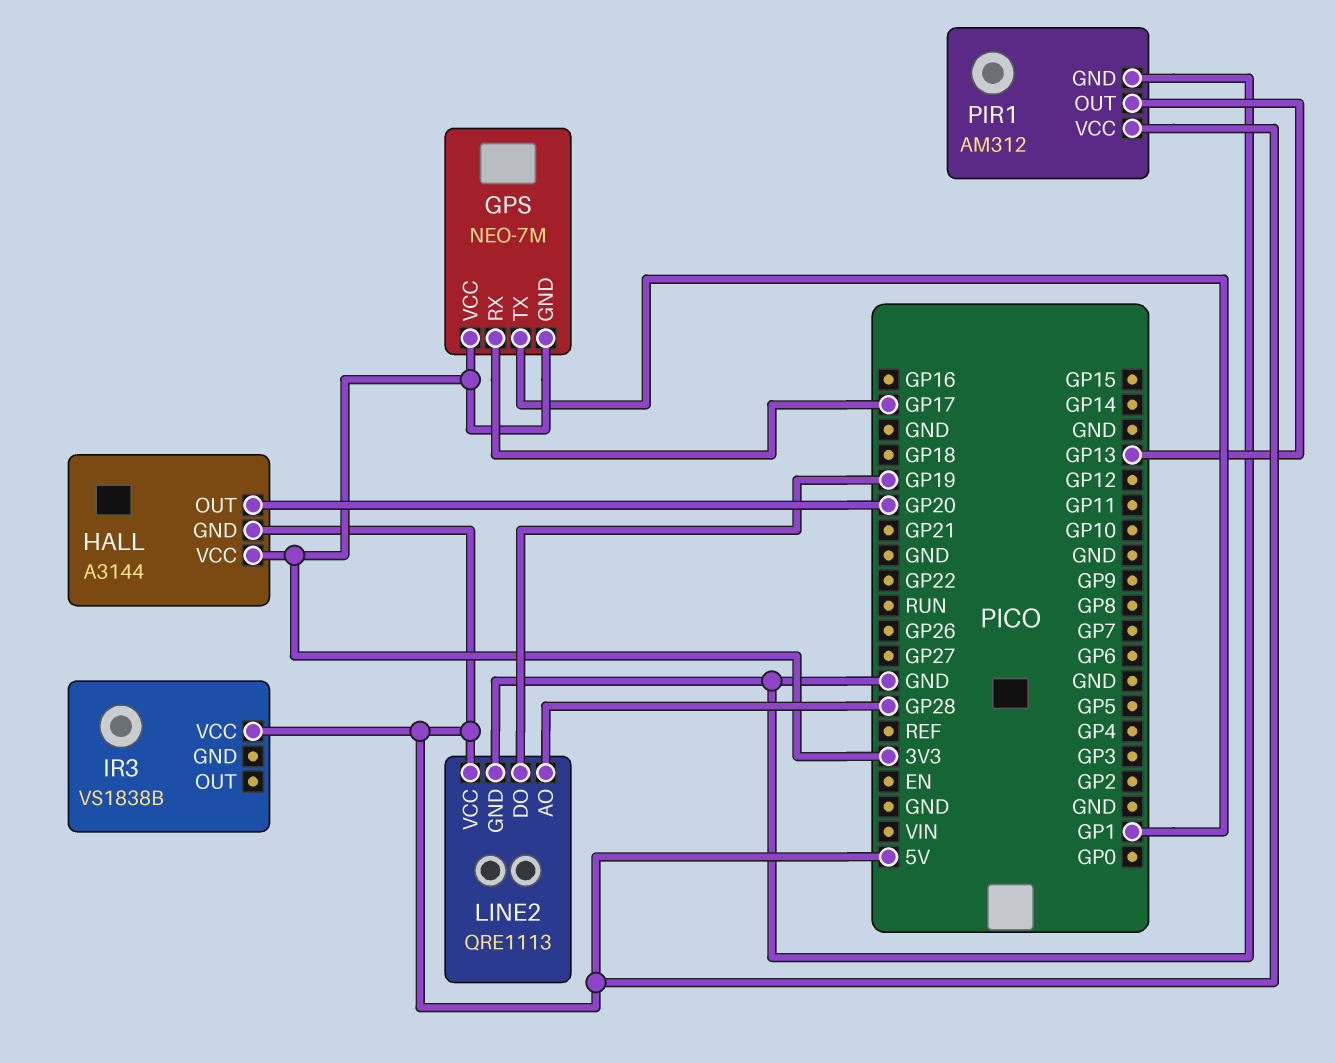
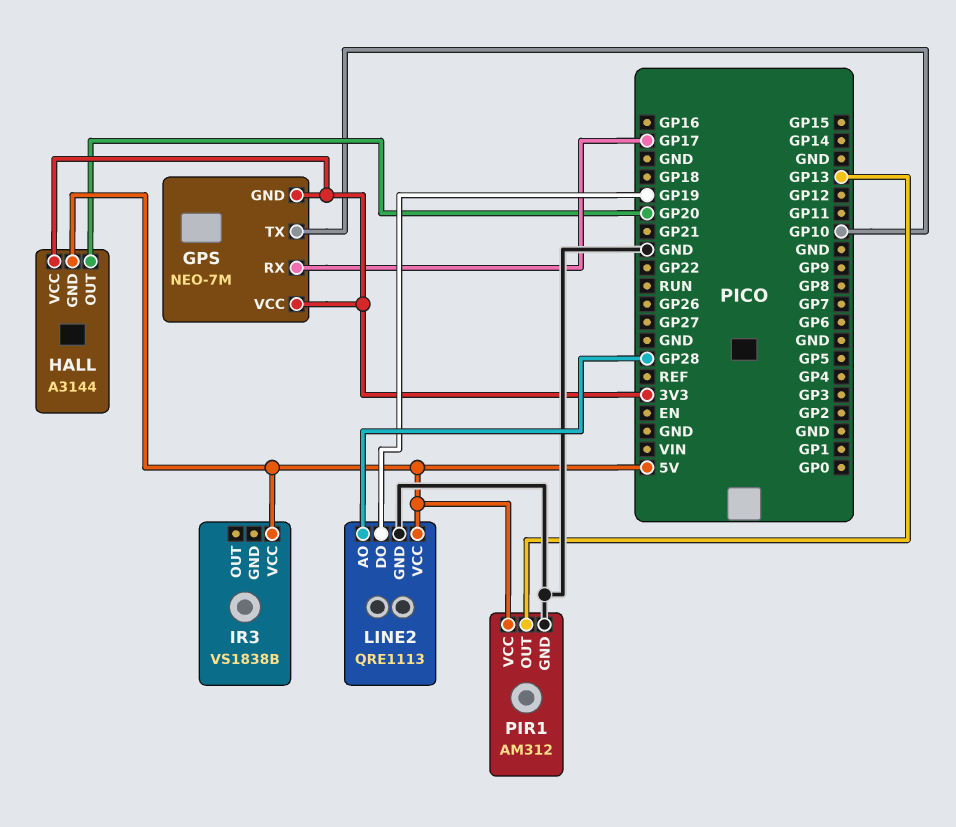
GPS pin TX: GP1 -> GP10

